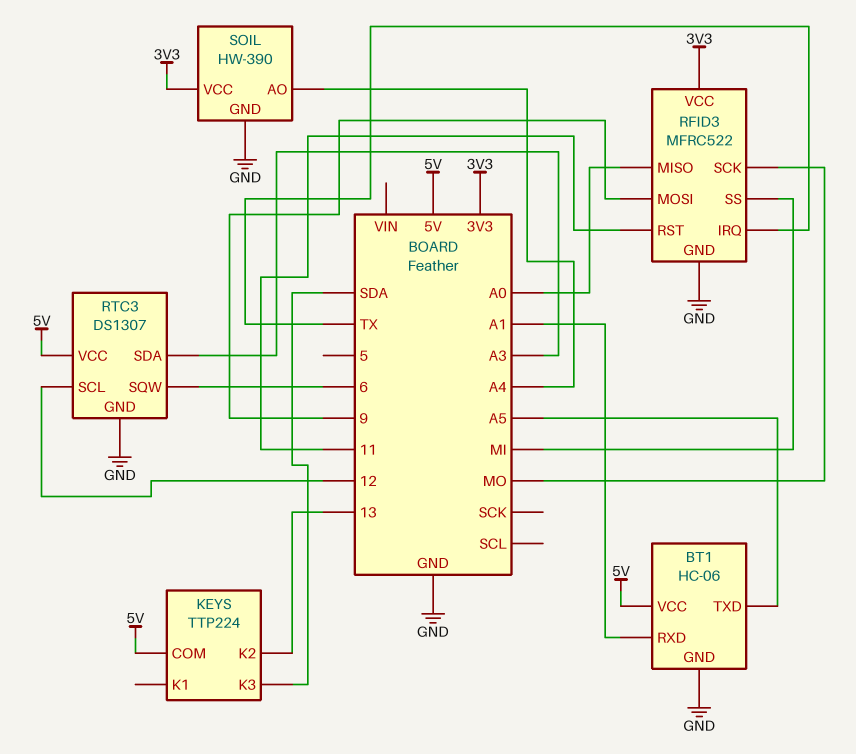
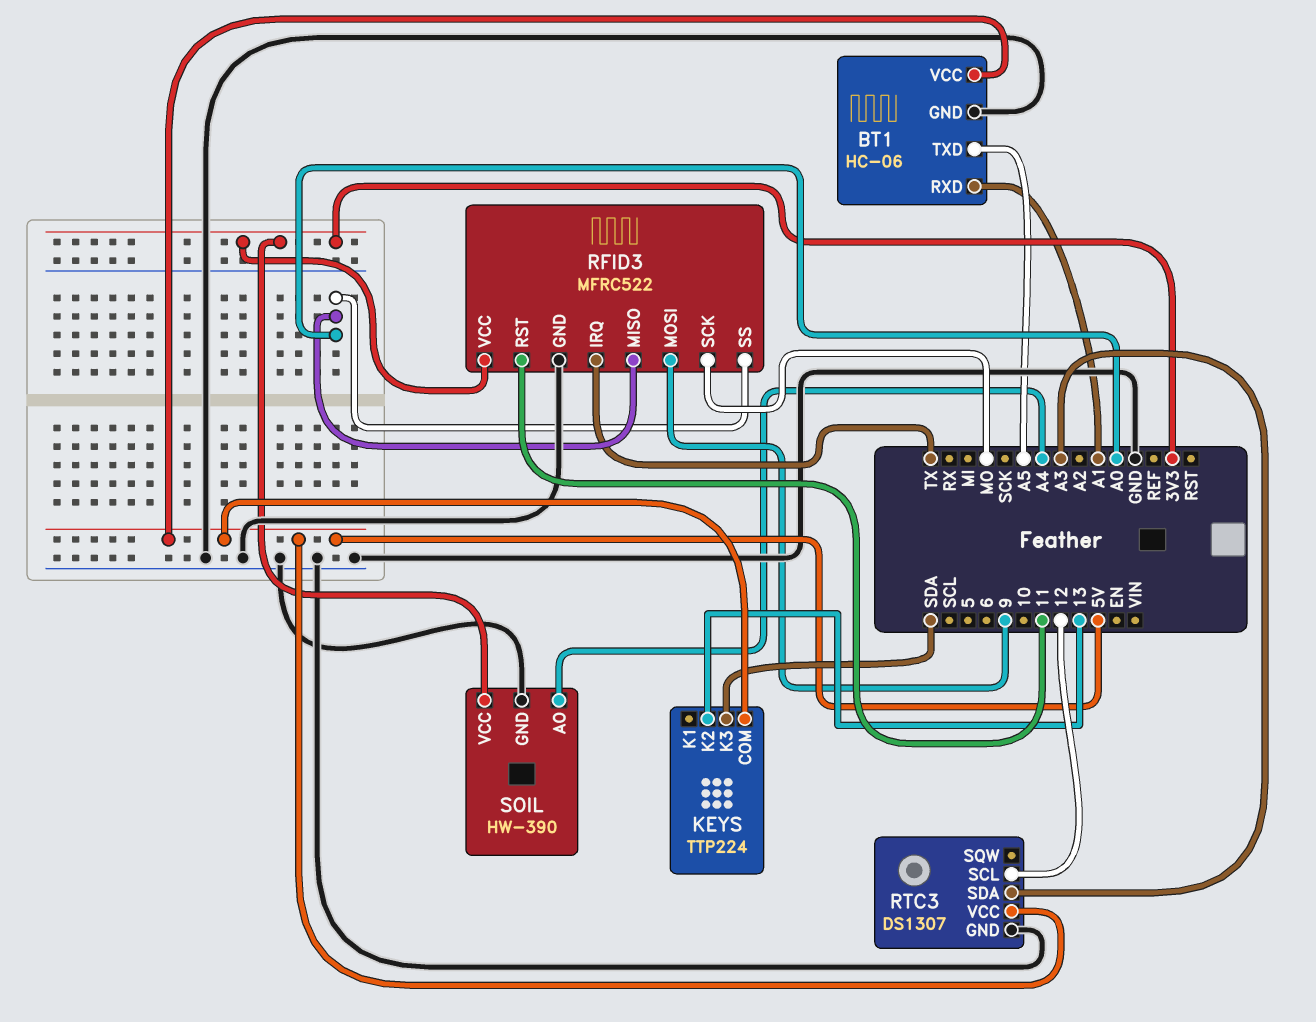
RFID3 pin SS: MI -> A0
RTC3 pin SQW: 6 -> none

